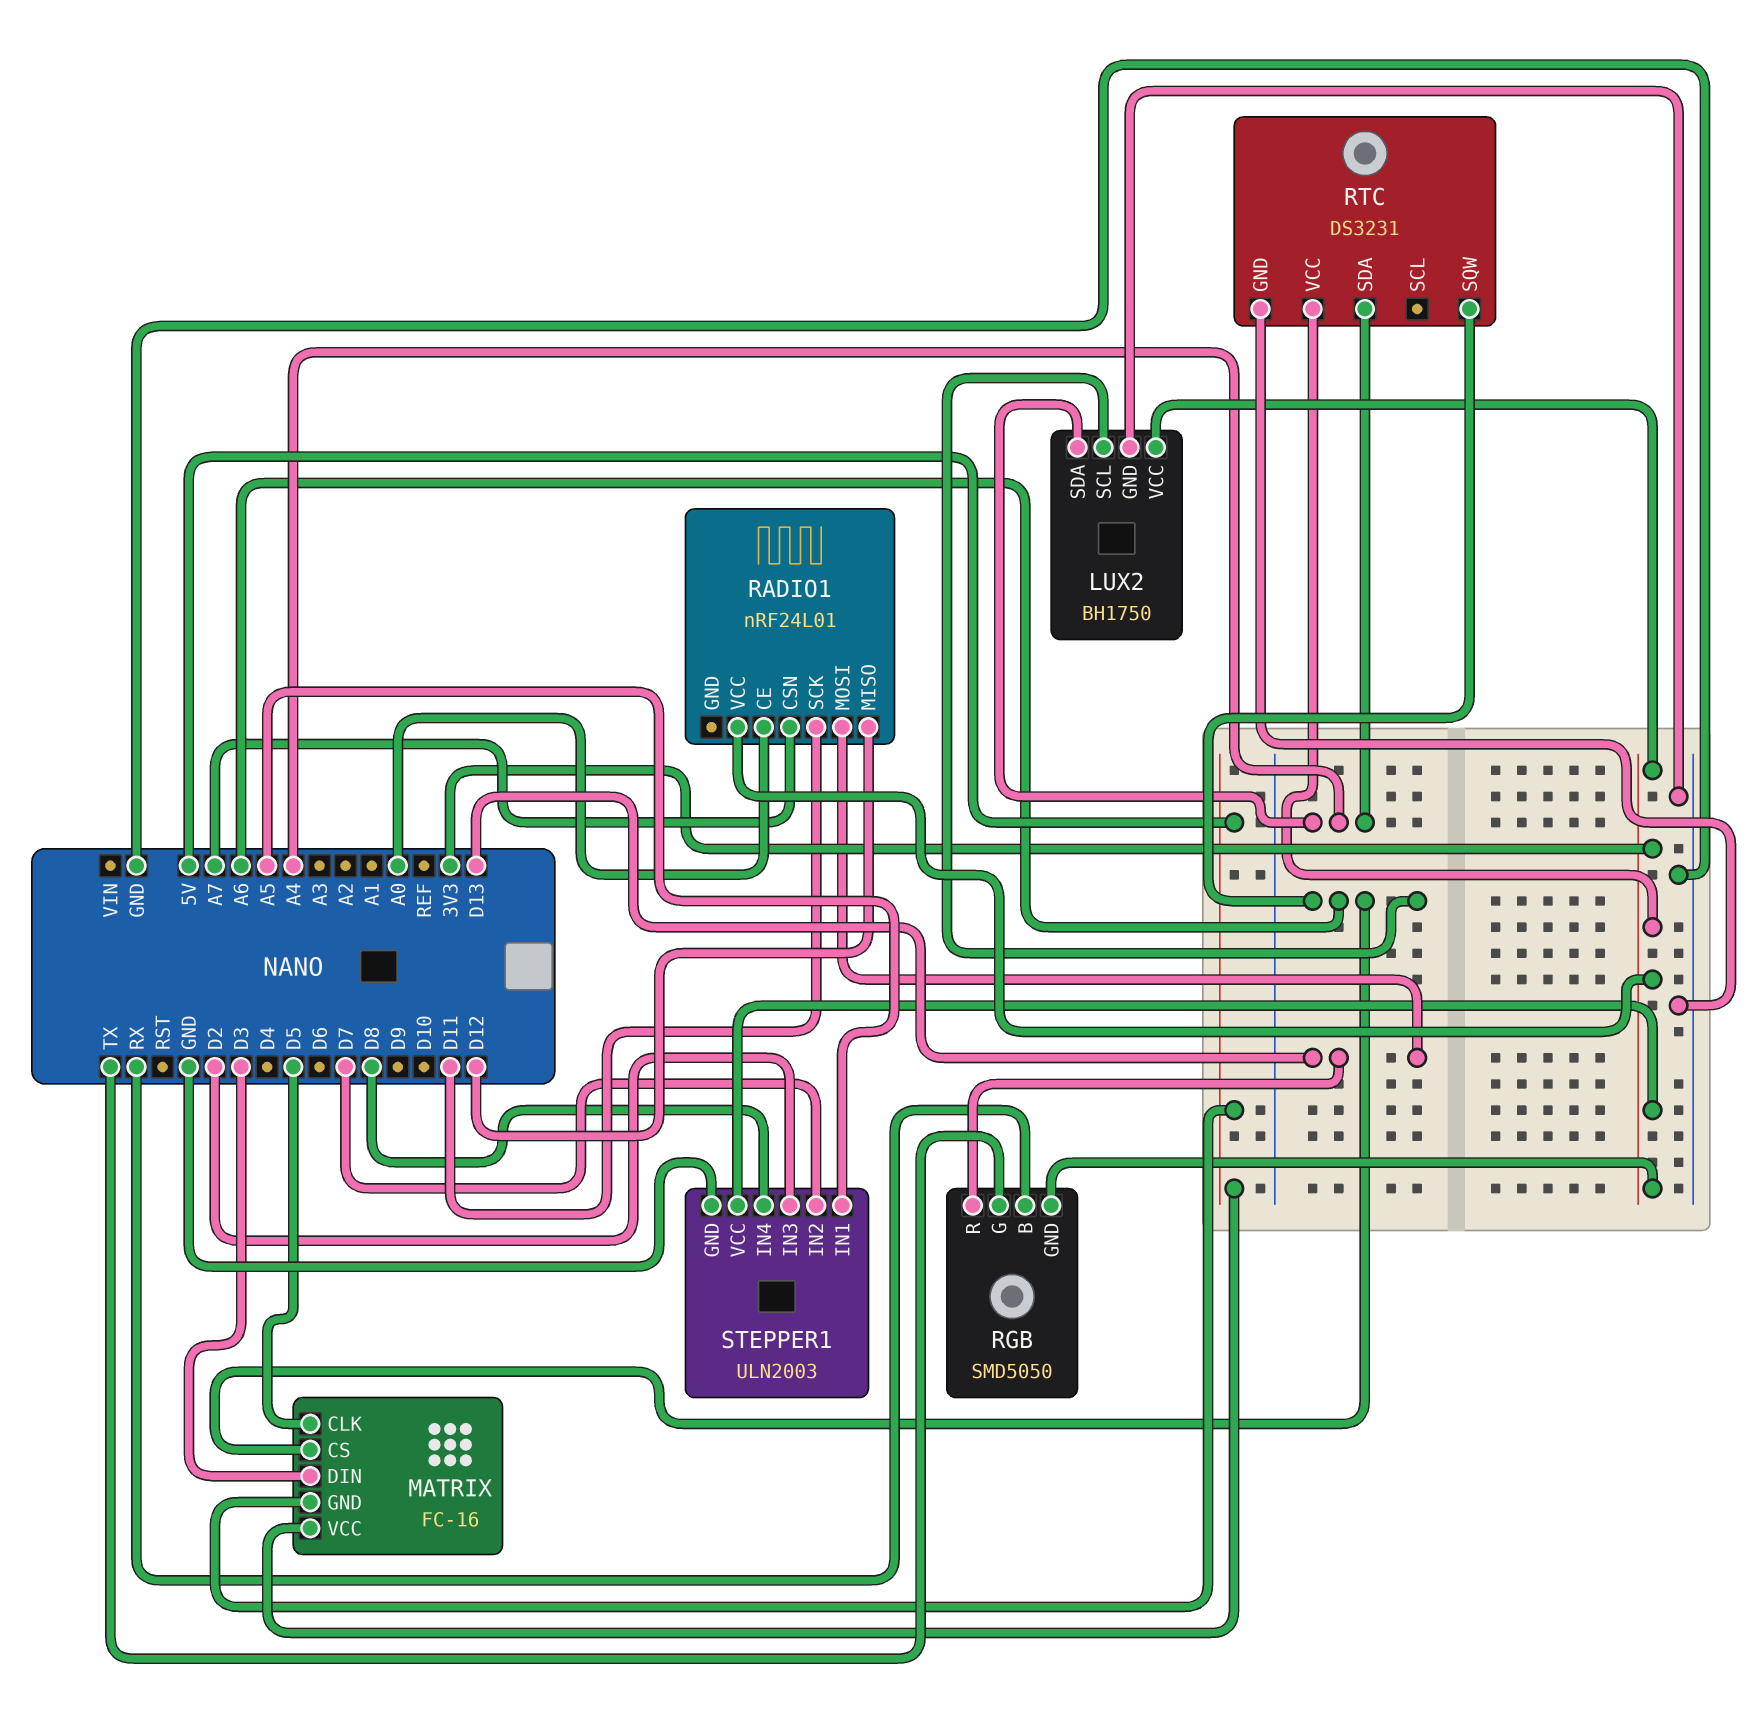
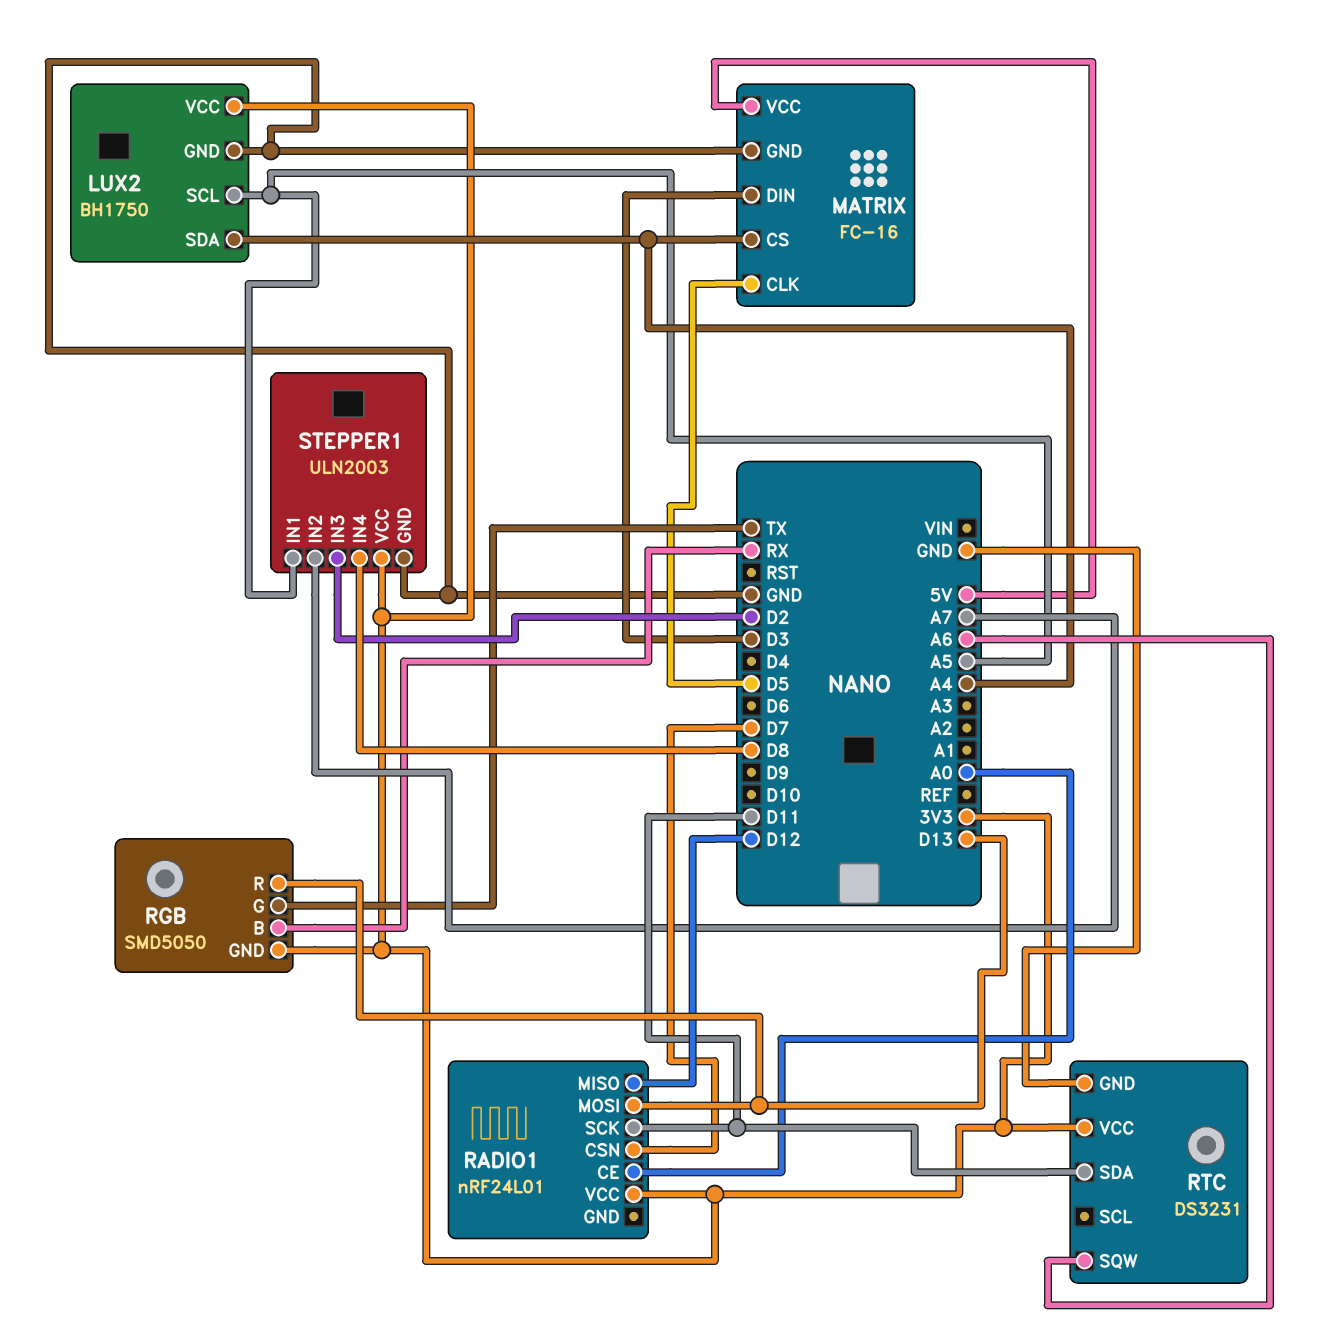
LUX2 pin SCL: A6 -> A5
MATRIX pin CS: A6 -> A4
MATRIX pin GND: 5V -> GND
RADIO1 pin CSN: A7 -> D7
RTC pin SDA: A4 -> D11
STEPPER1 pin IN2: D7 -> A7

